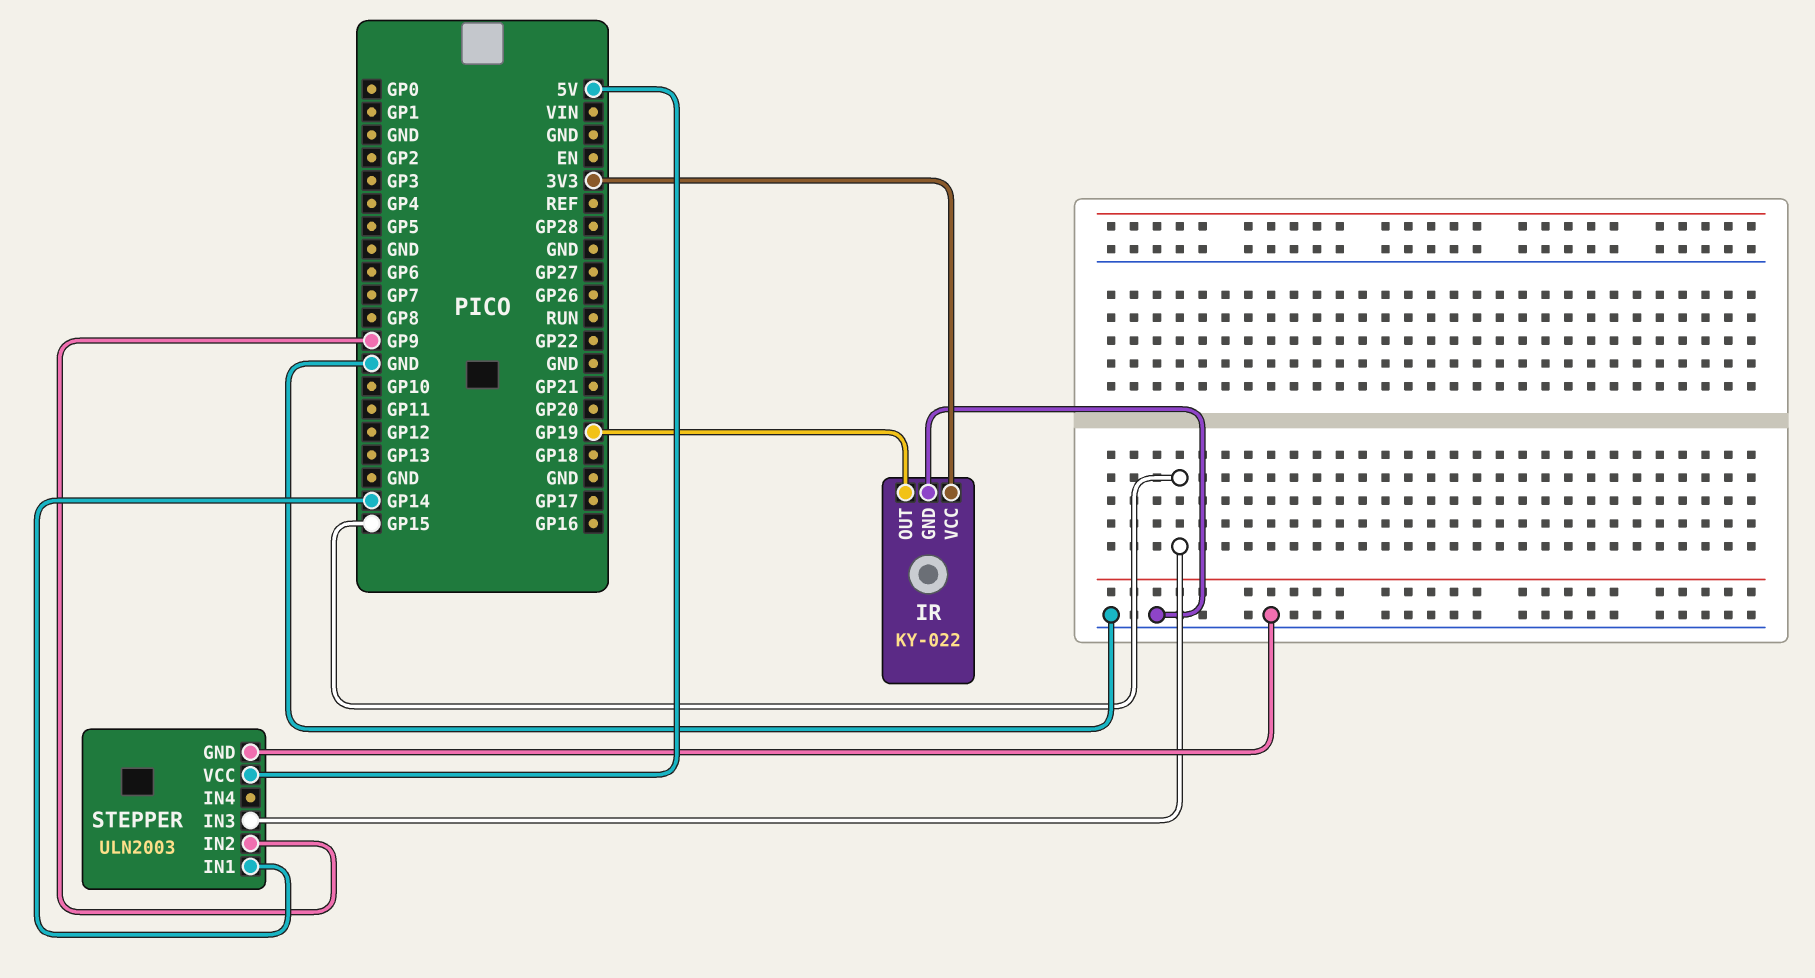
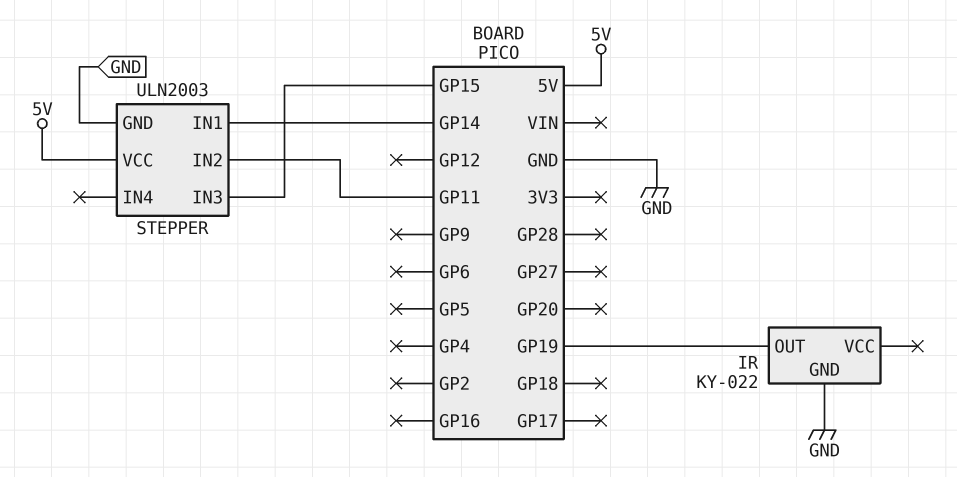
IR pin VCC: 3V3 -> none
STEPPER pin IN2: GP9 -> GP11

